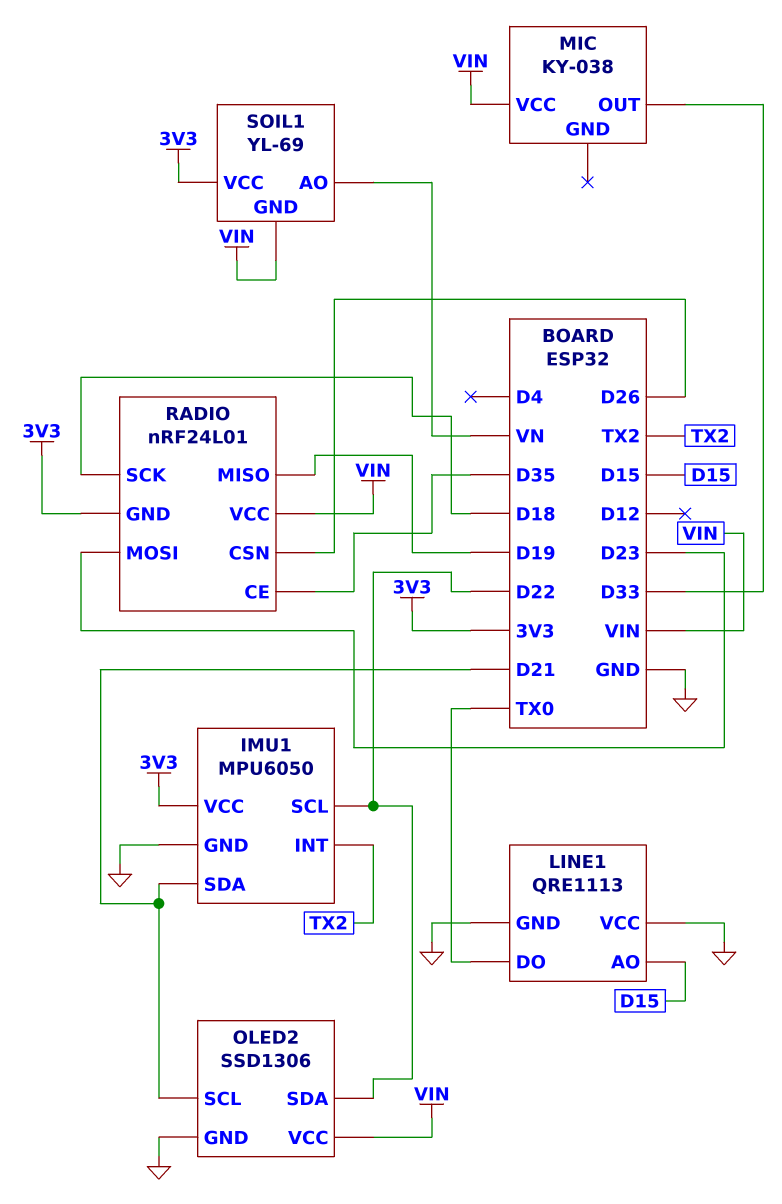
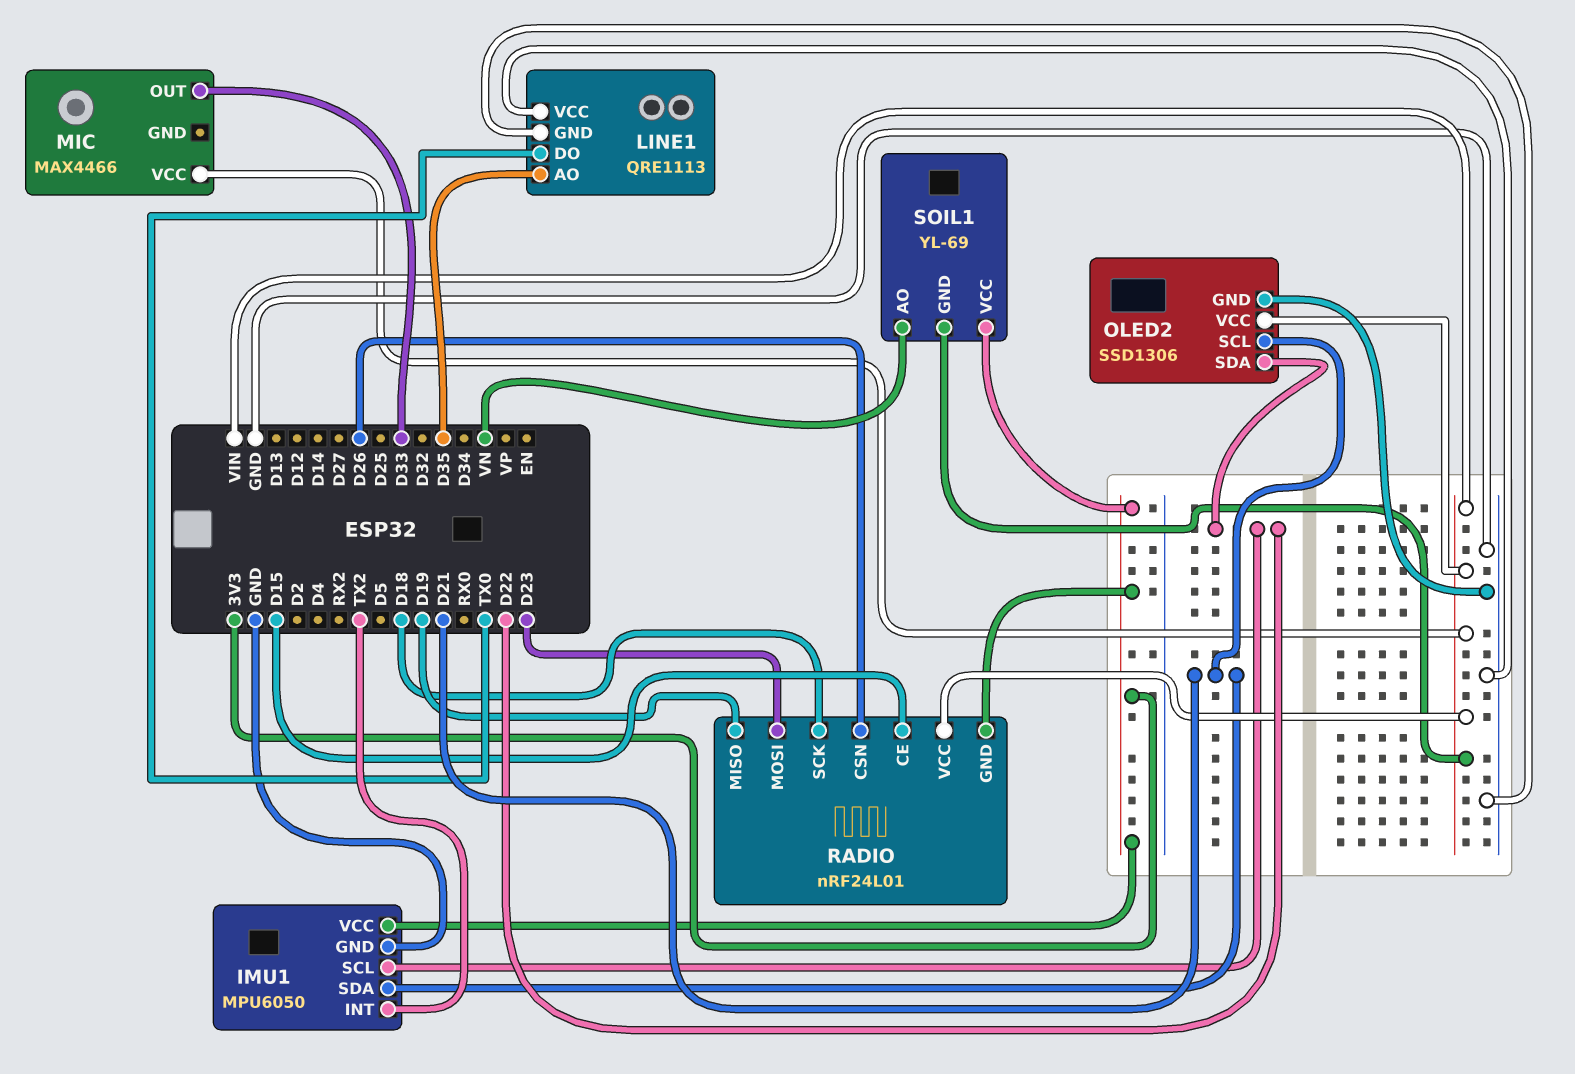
LINE1 pin AO: D15 -> D35
MIC: KY-038 -> MAX4466
RADIO pin CE: D35 -> D15

